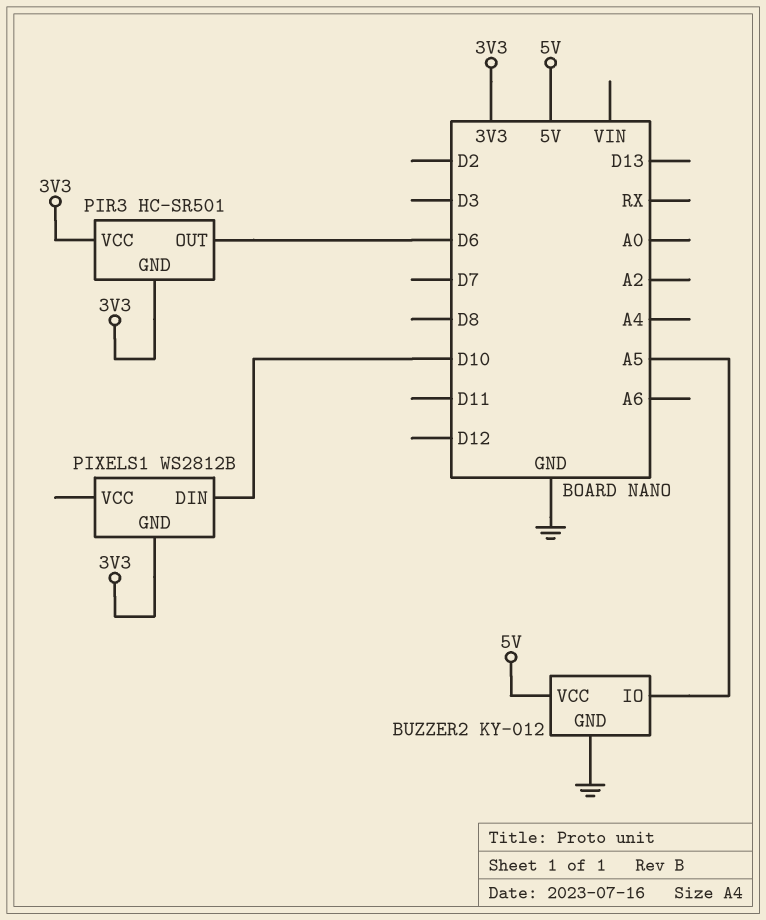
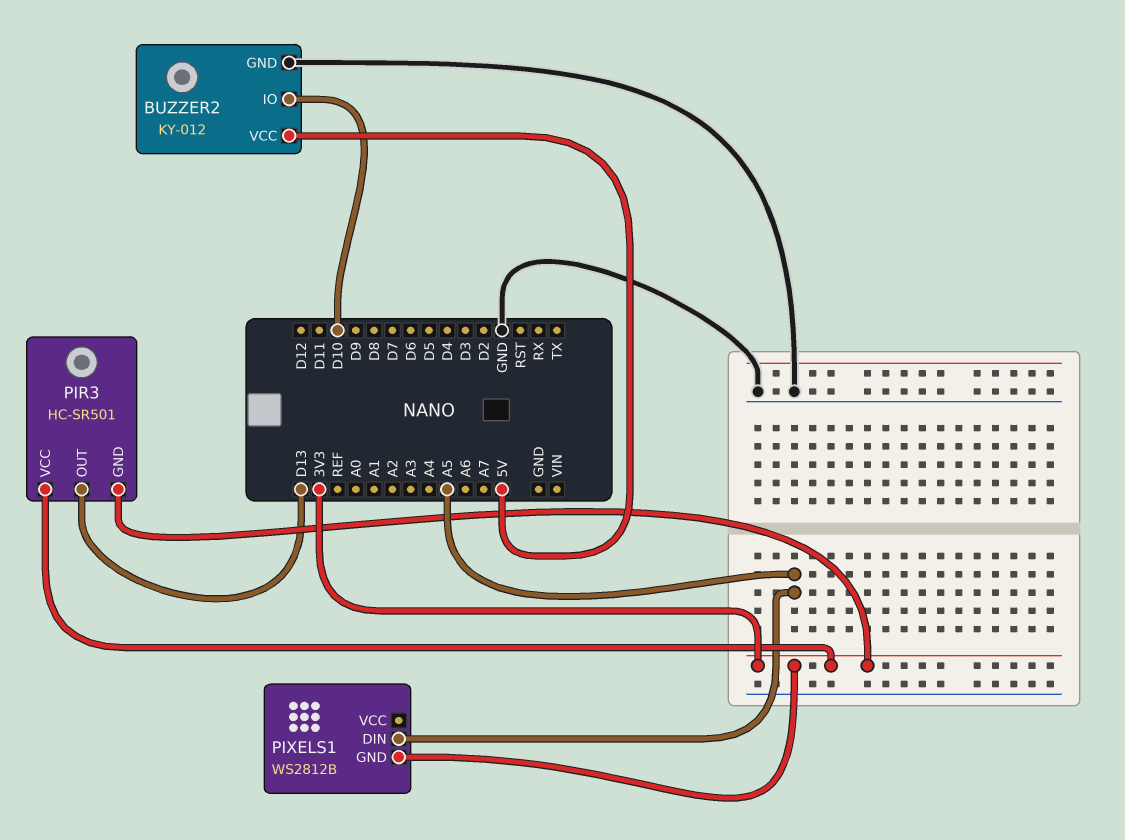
BUZZER2 pin IO: A5 -> D10
PIR3 pin OUT: D6 -> D13
PIXELS1 pin DIN: D10 -> A5

